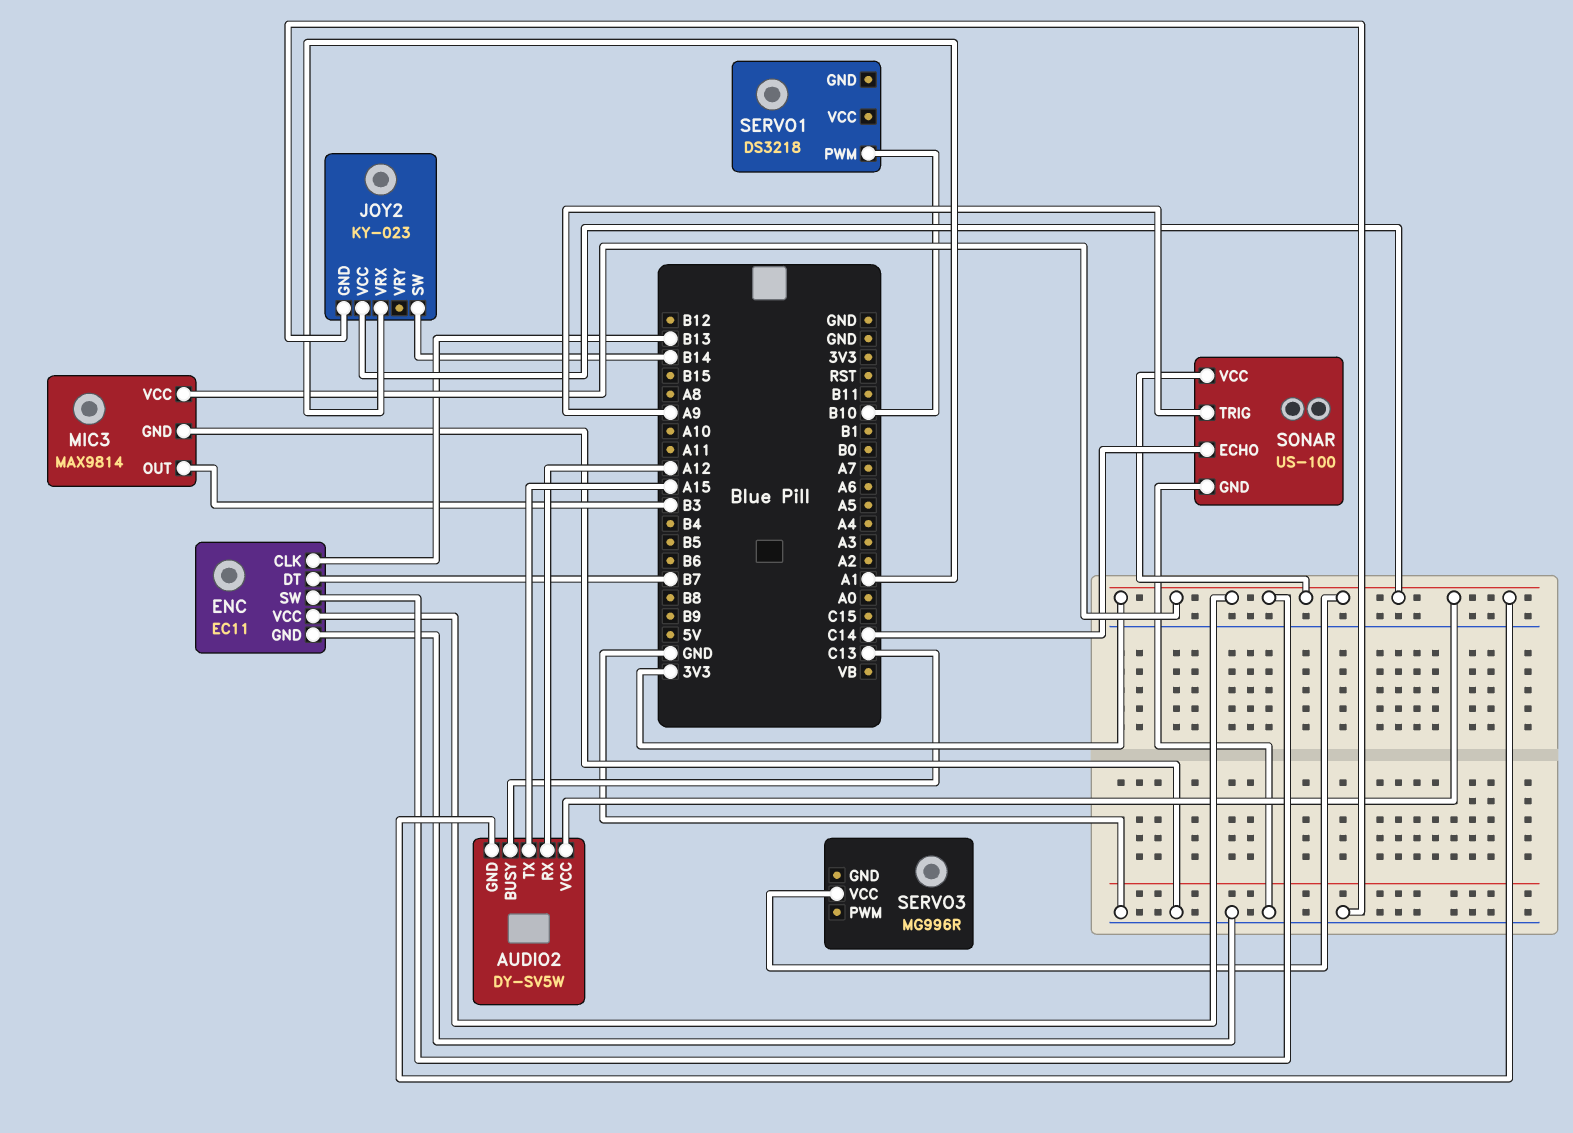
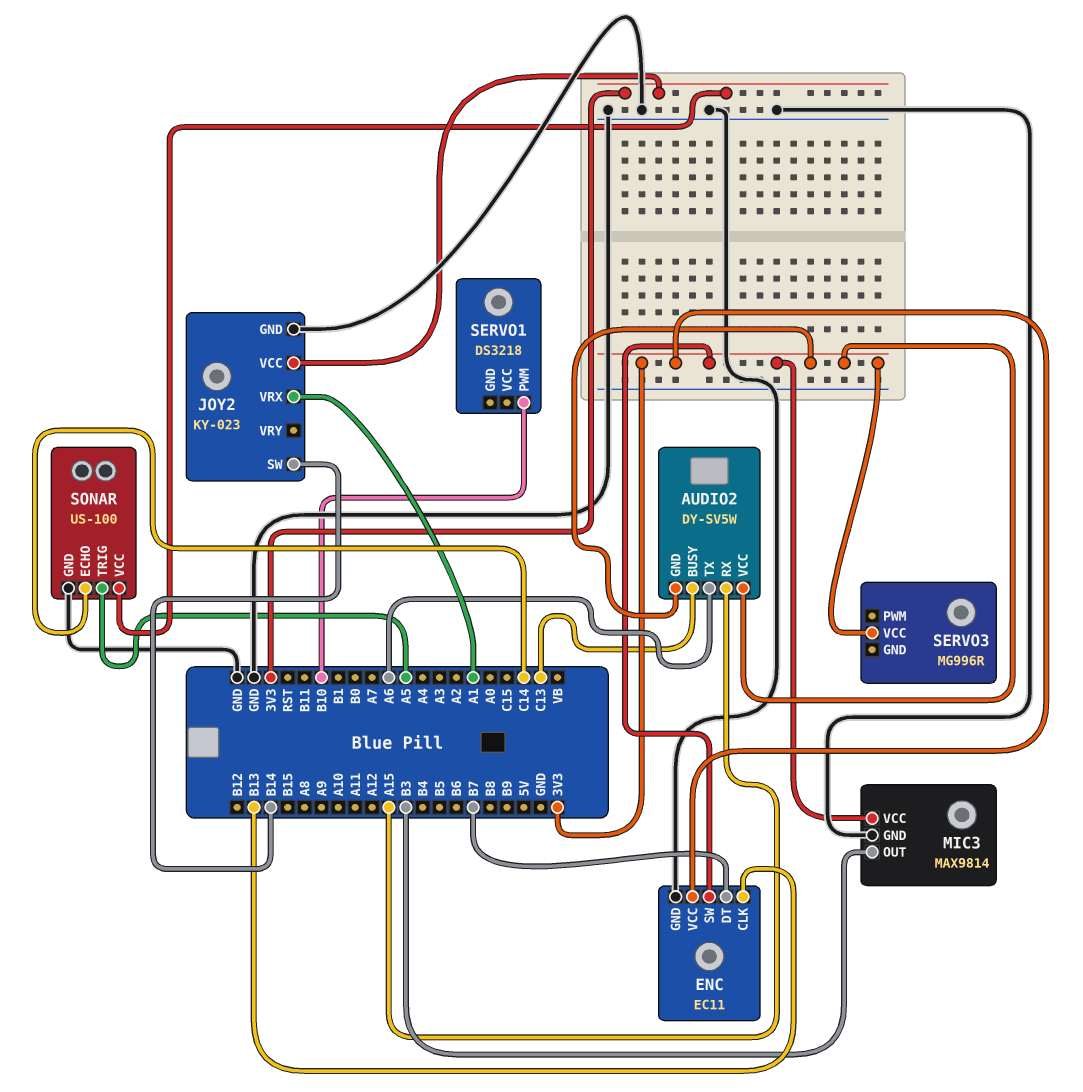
AUDIO2 pin RX: A12 -> A15
AUDIO2 pin TX: A15 -> A6
SONAR pin TRIG: A9 -> A5

